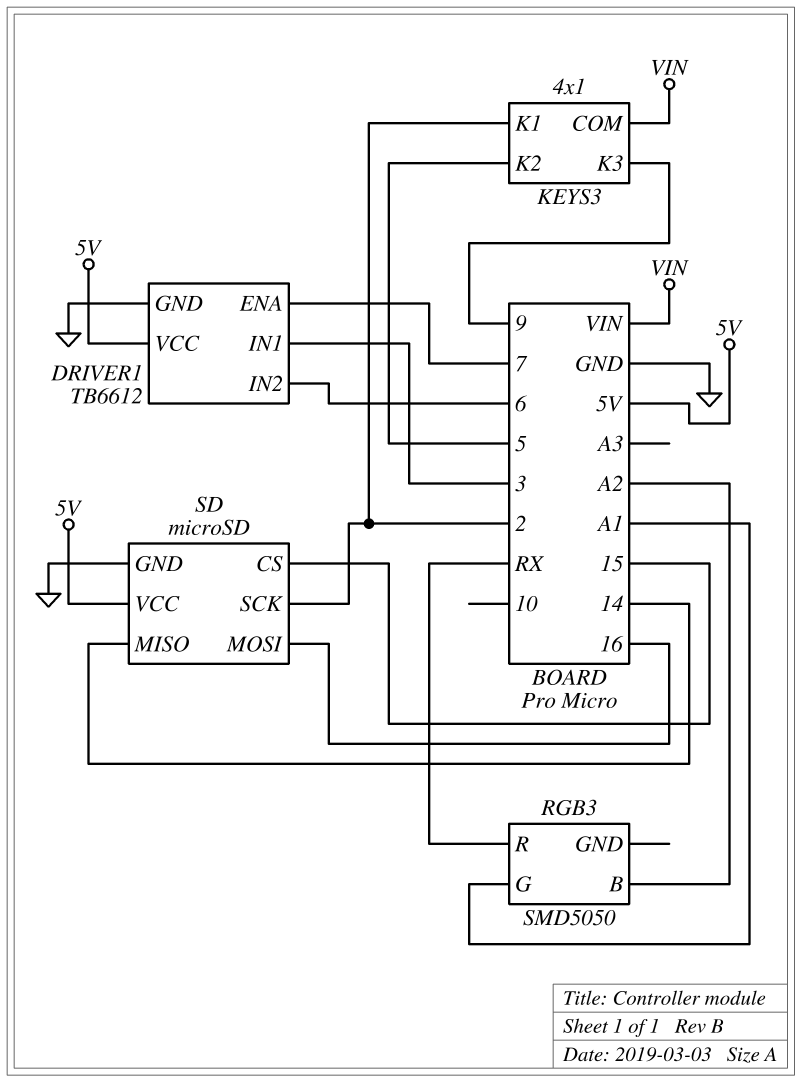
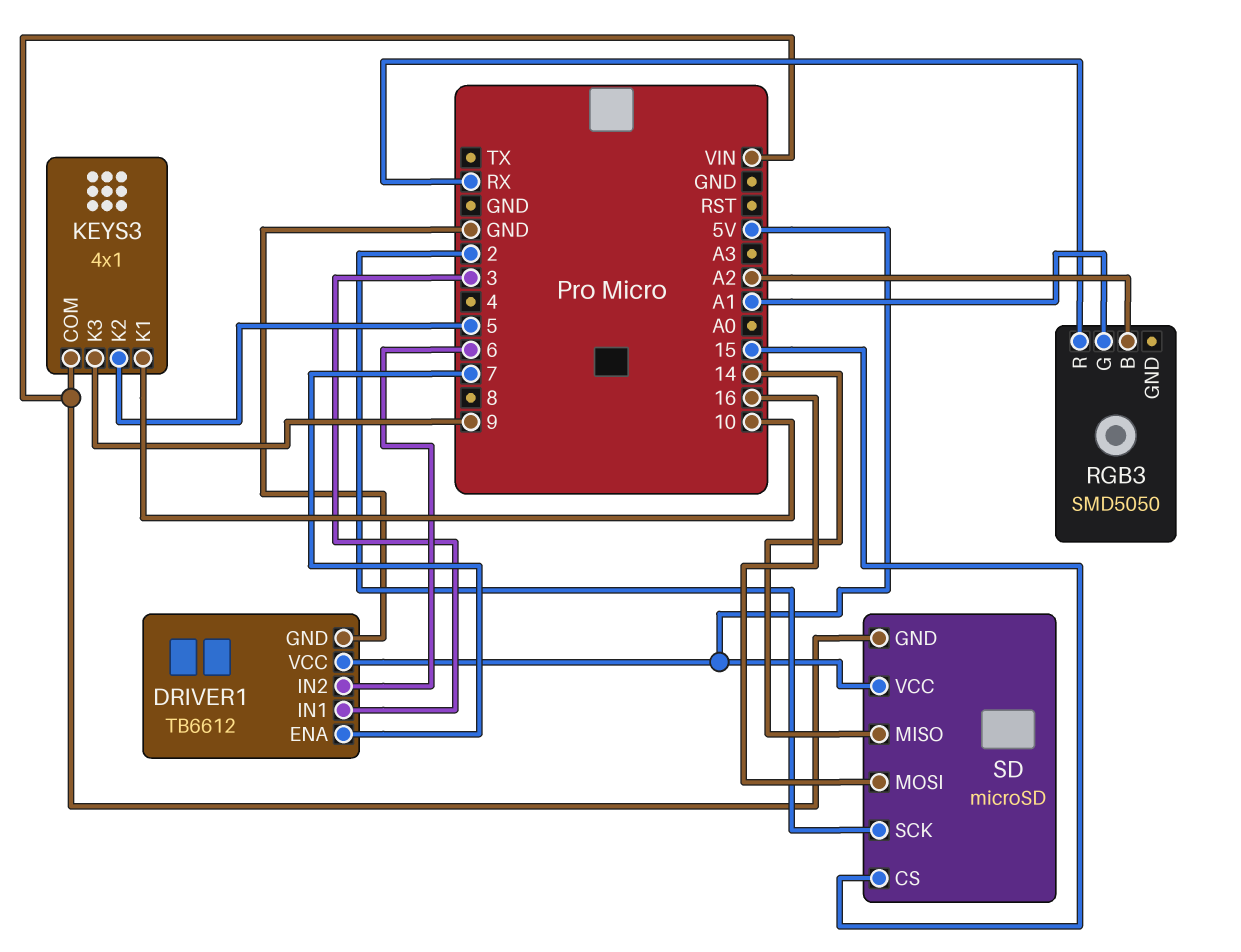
KEYS3 pin K1: 2 -> 10
SD pin GND: GND -> VIN

